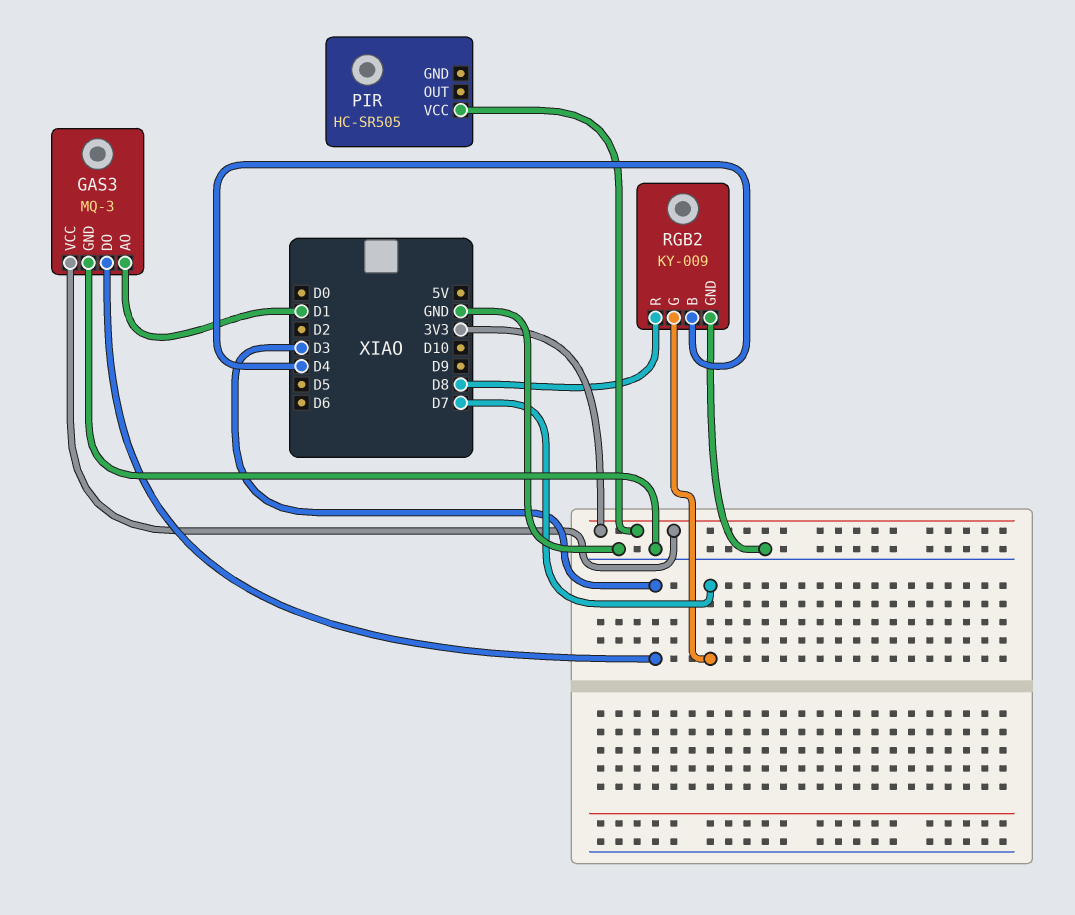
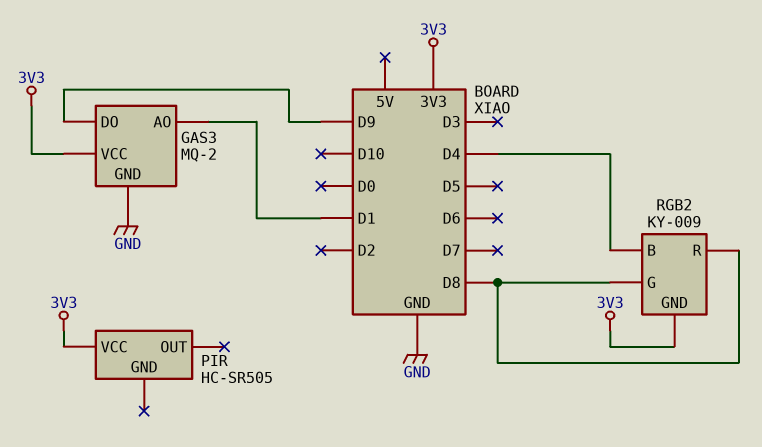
GAS3: MQ-3 -> MQ-2
GAS3 pin DO: D3 -> D9
RGB2 pin G: D7 -> D8
RGB2 pin GND: GND -> 3V3

